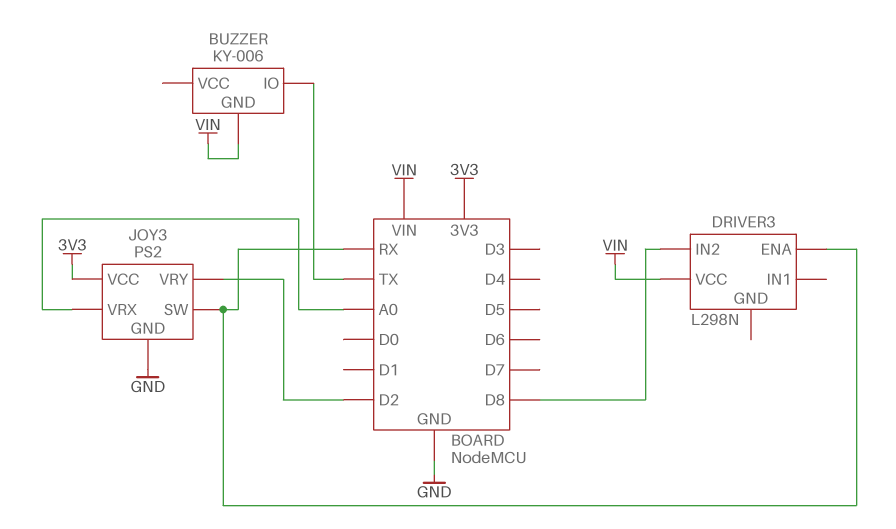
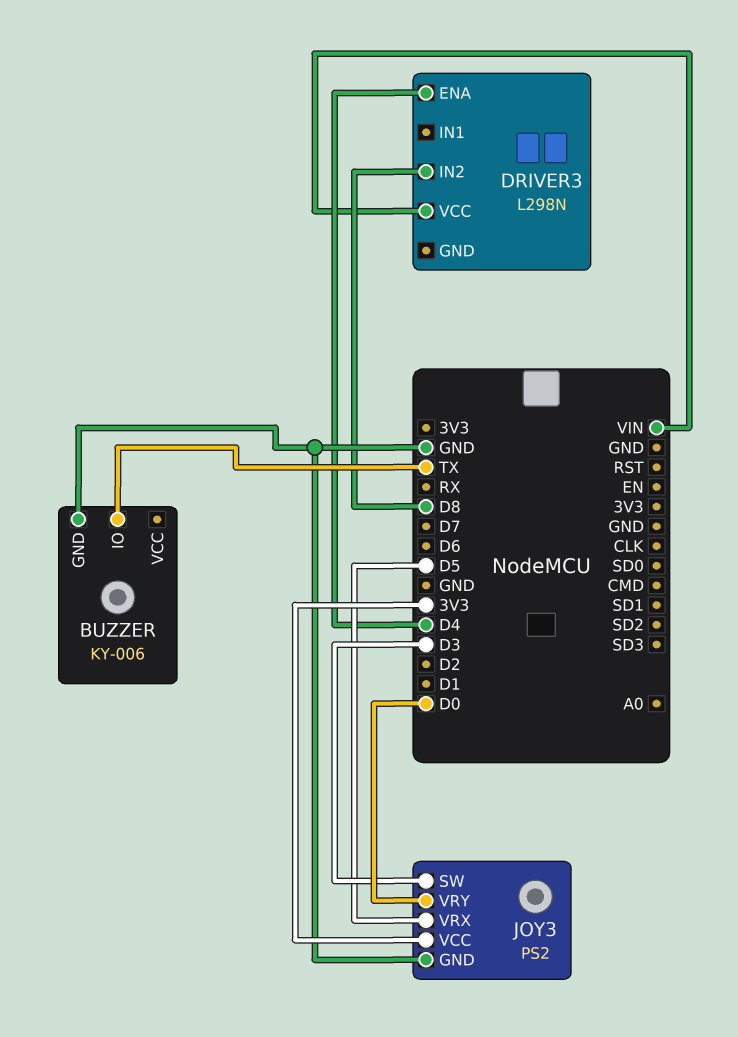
BUZZER pin GND: VIN -> GND
DRIVER3 pin ENA: RX -> D4
JOY3 pin SW: RX -> D3
JOY3 pin VRX: A0 -> D5
JOY3 pin VRY: D2 -> D0

